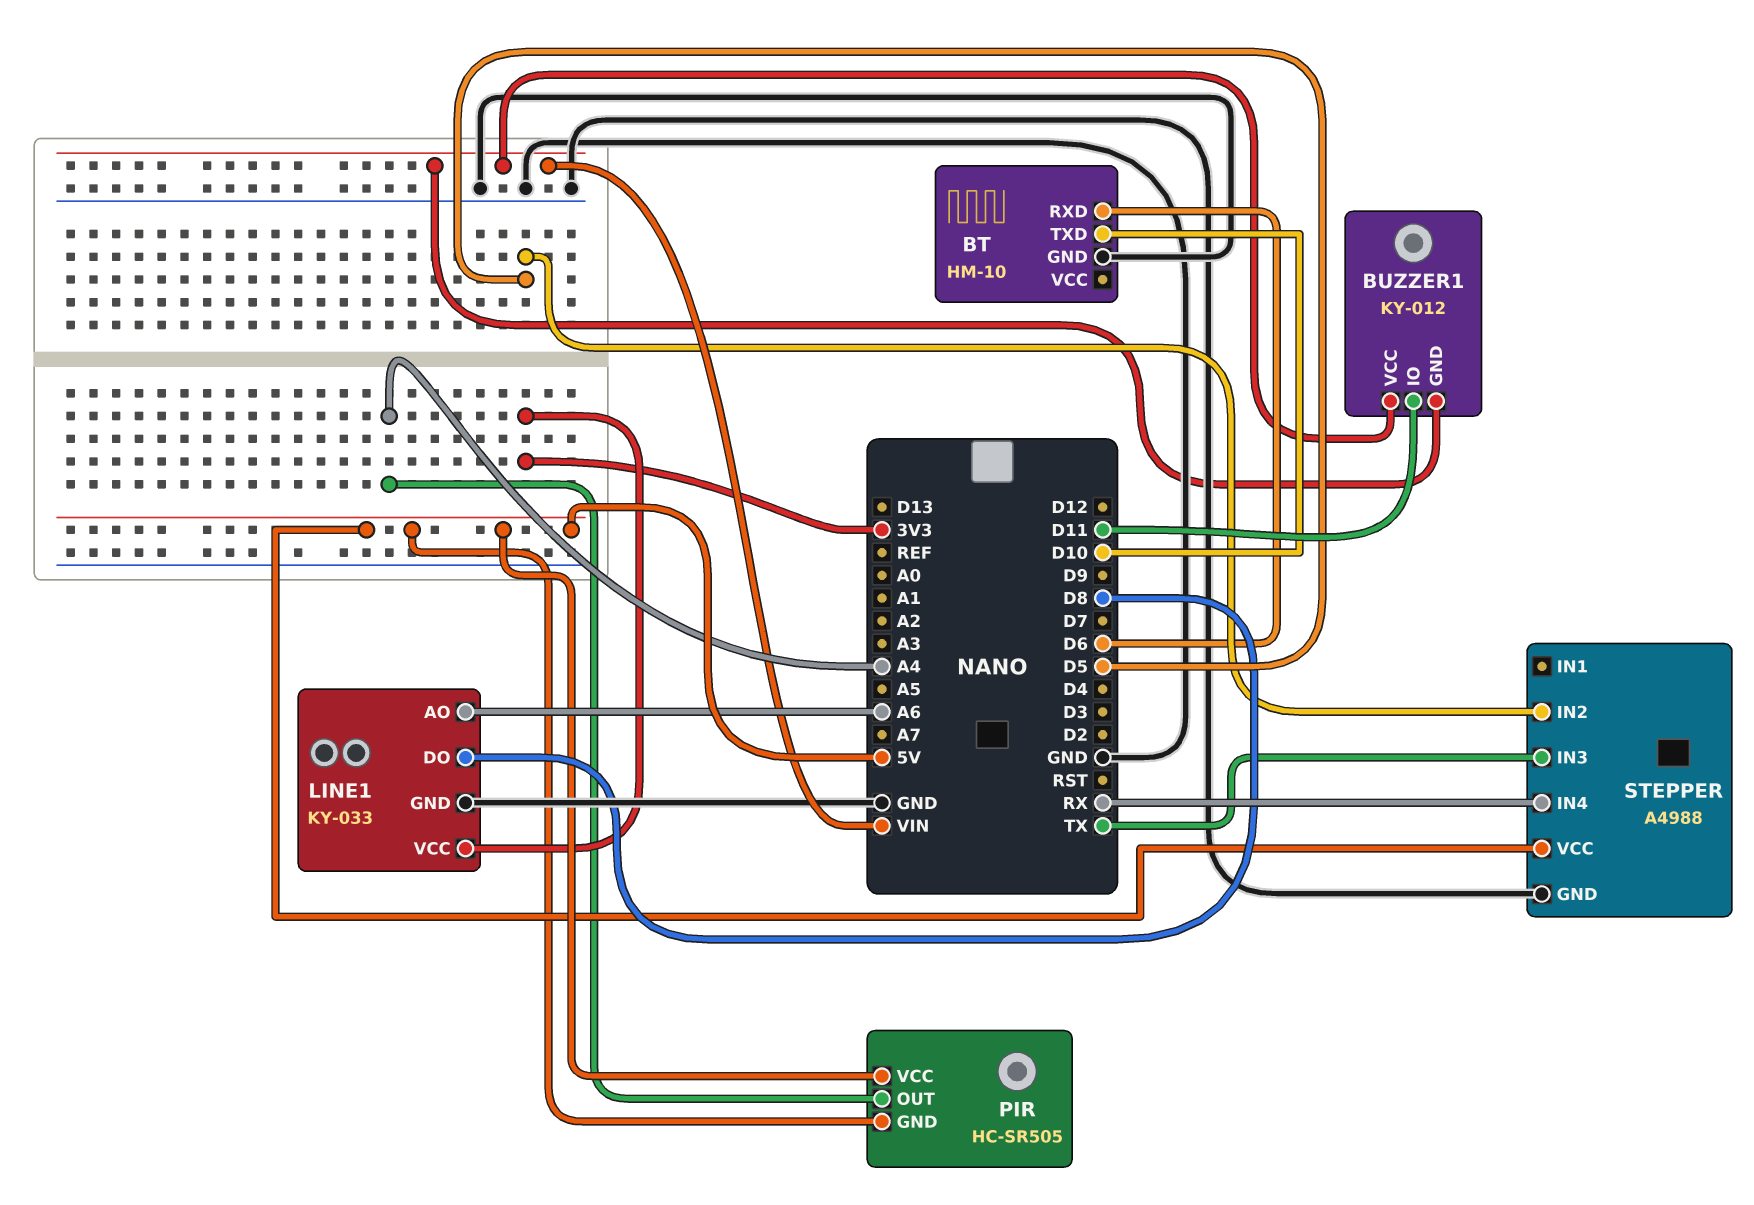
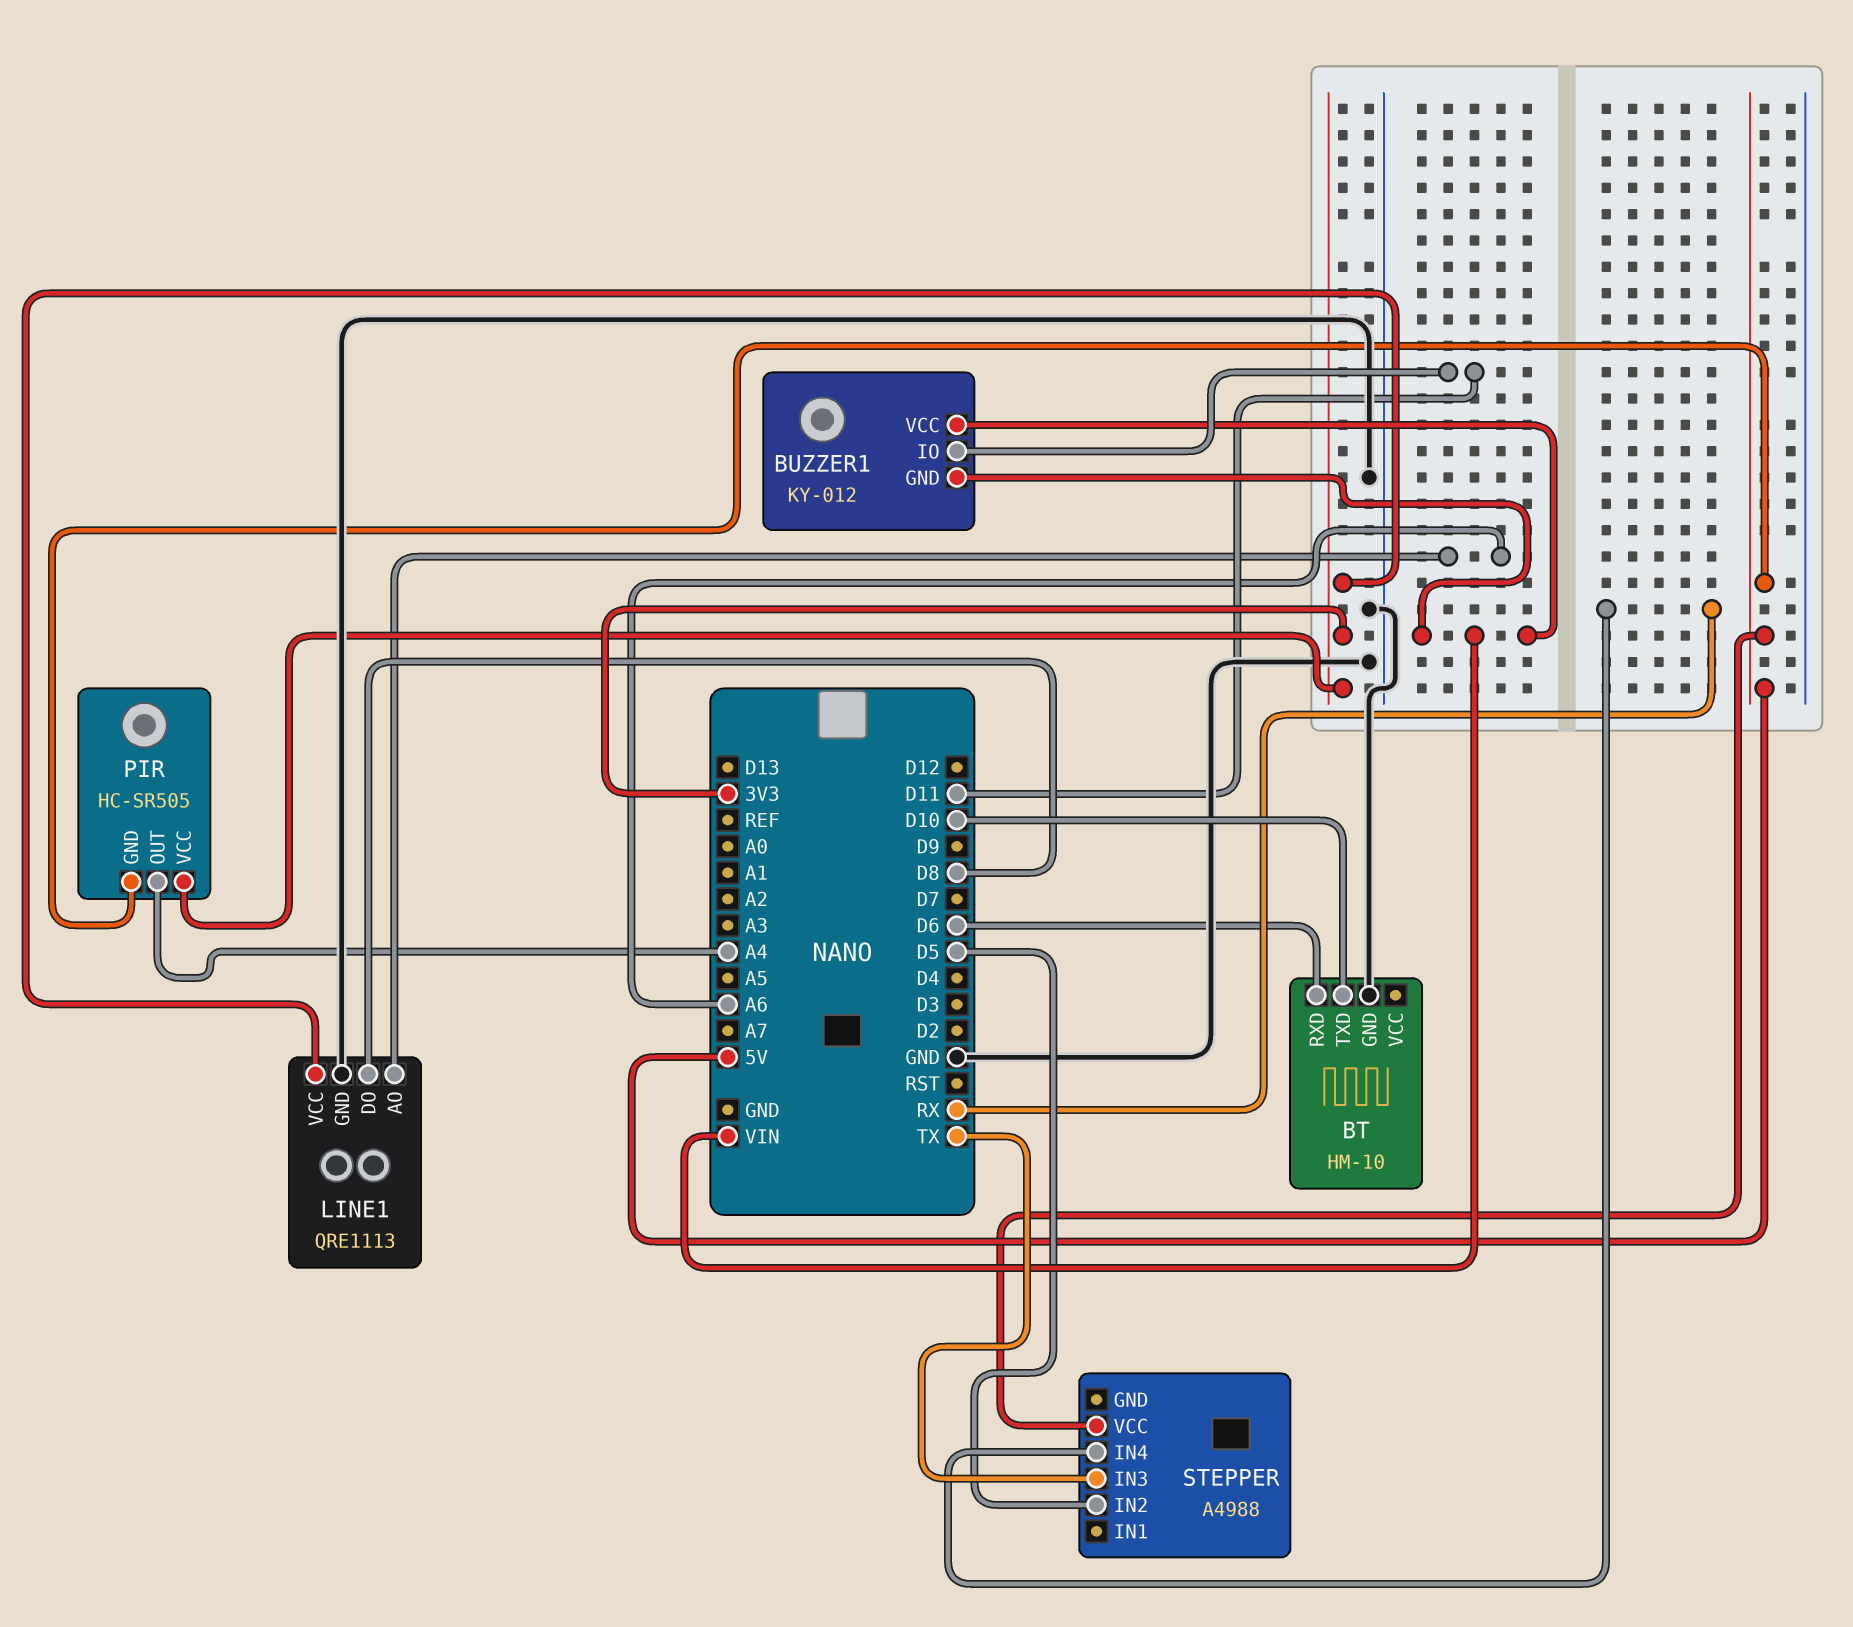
LINE1: KY-033 -> QRE1113
PIR pin VCC: 5V -> 3V3
STEPPER pin GND: GND -> none

